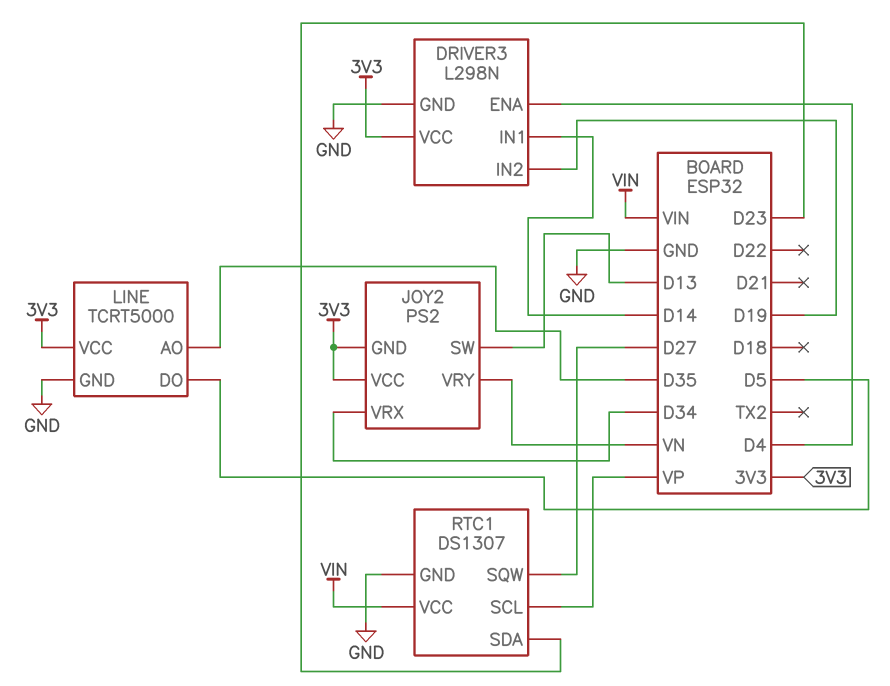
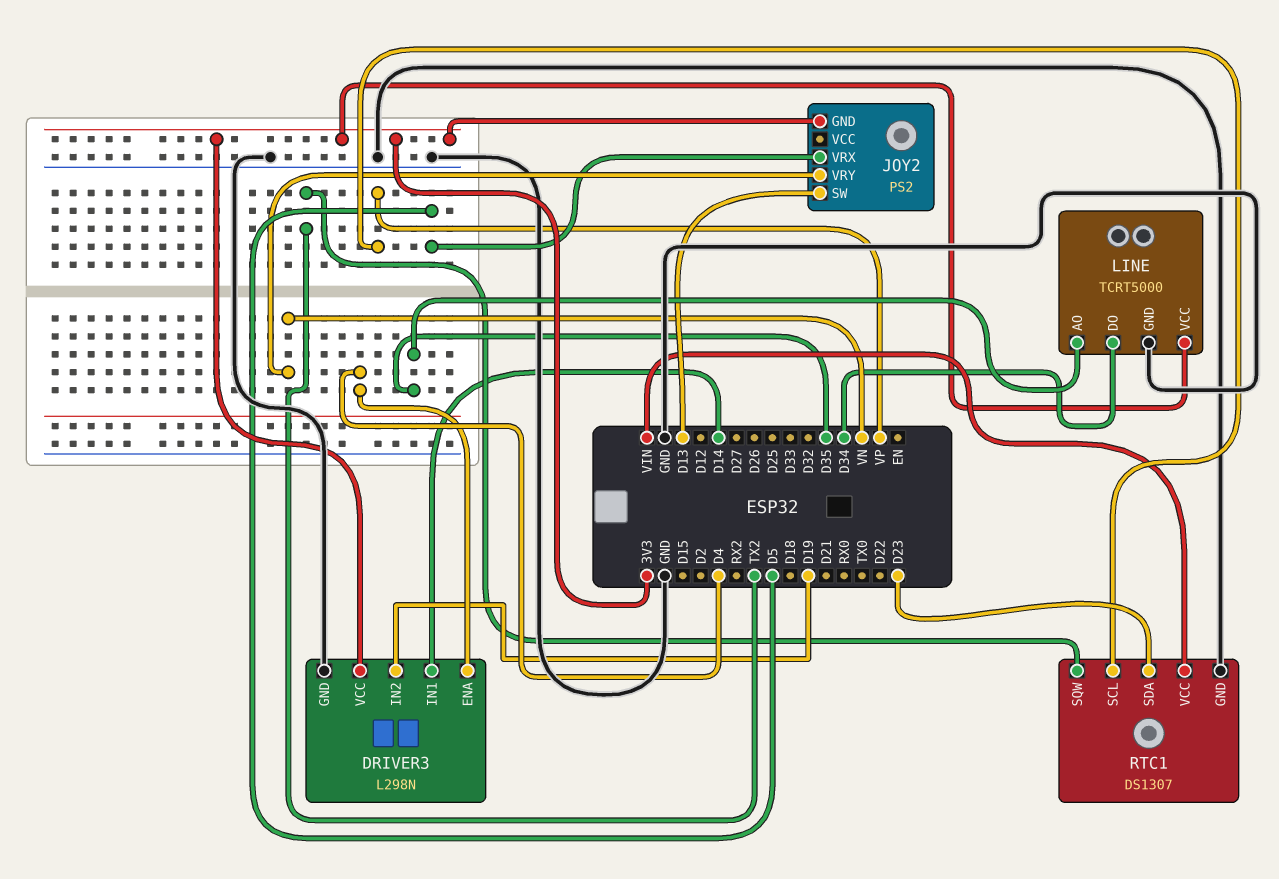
JOY2 pin VCC: 3V3 -> none
JOY2 pin VRX: D34 -> D5
LINE pin DO: D5 -> D34
RTC1 pin SQW: D27 -> TX2

